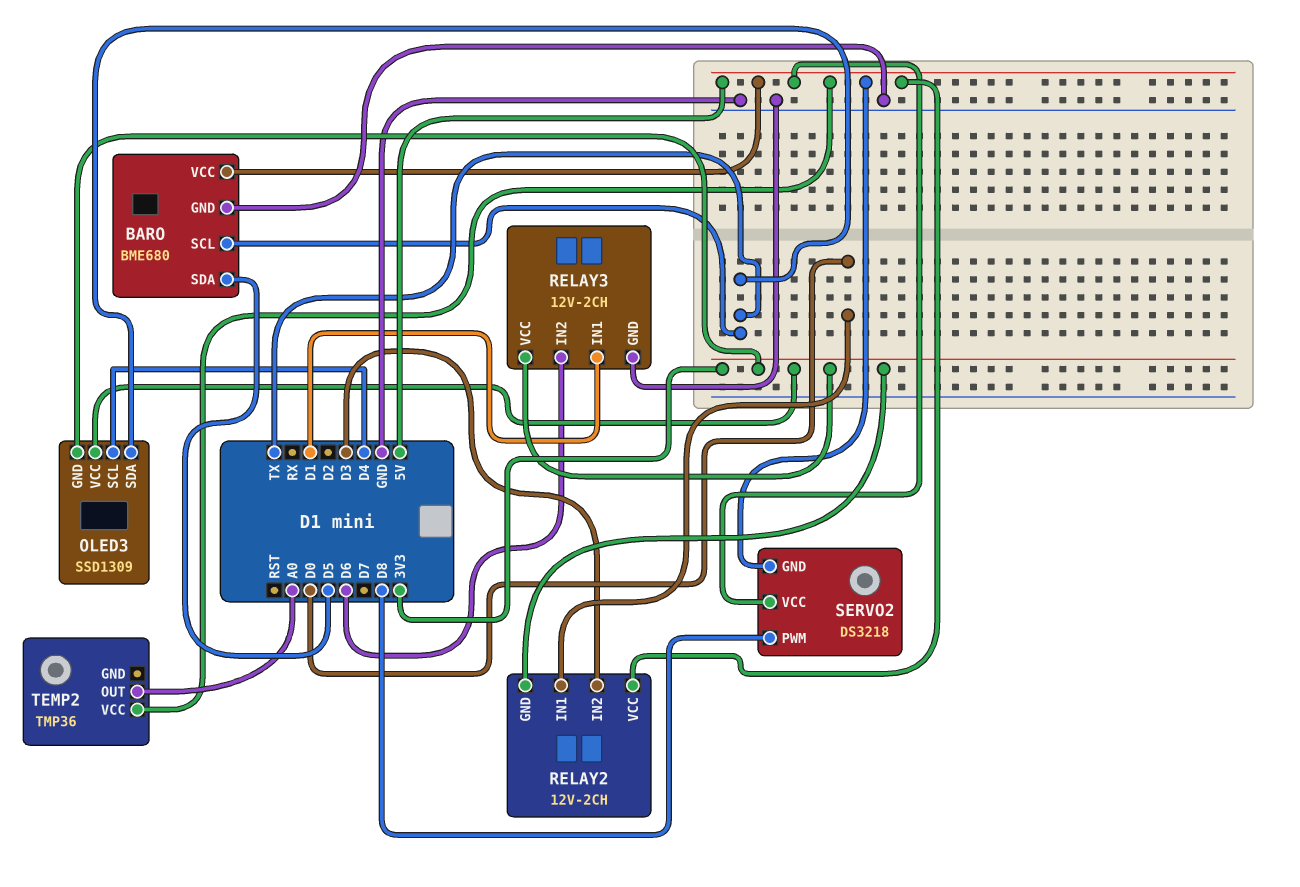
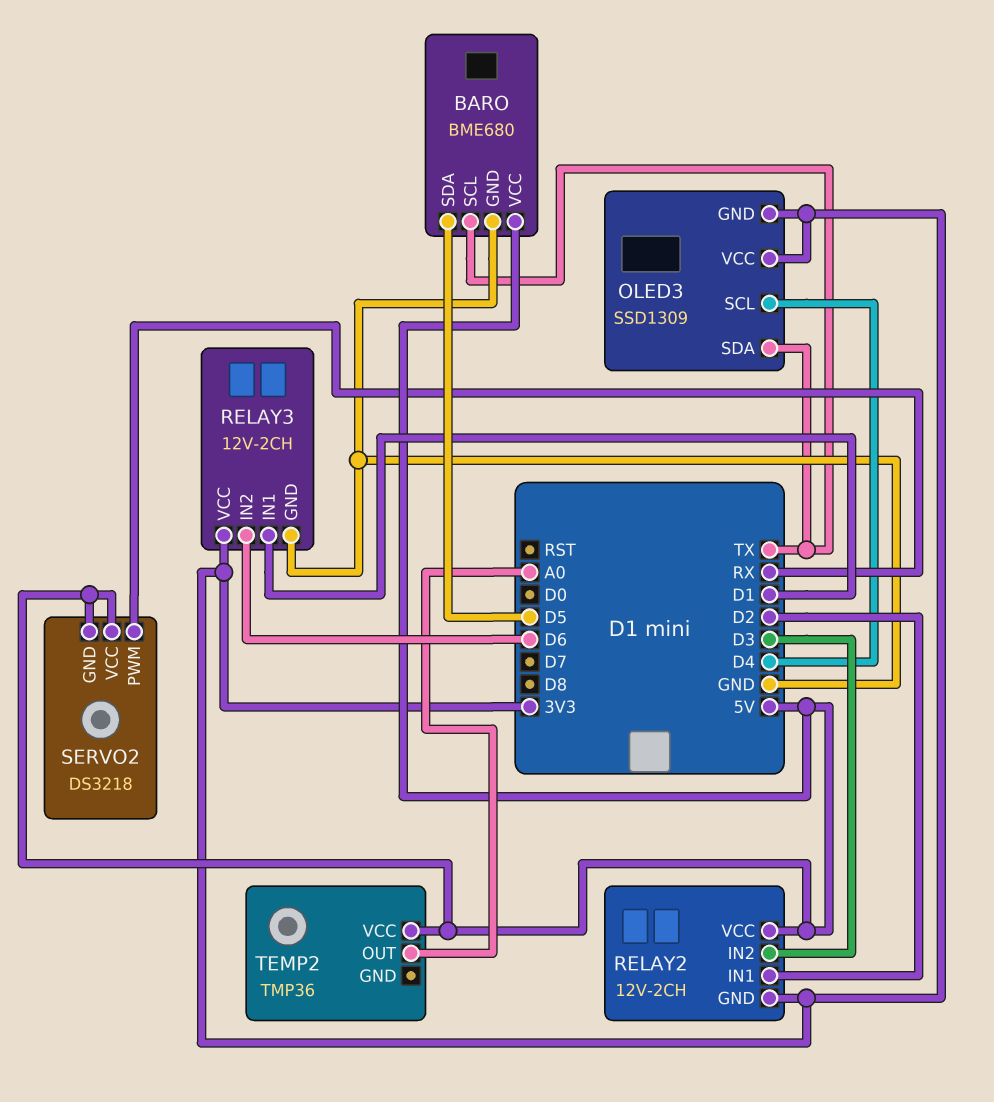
RELAY2 pin IN1: D0 -> D2
SERVO2 pin PWM: D8 -> RX

